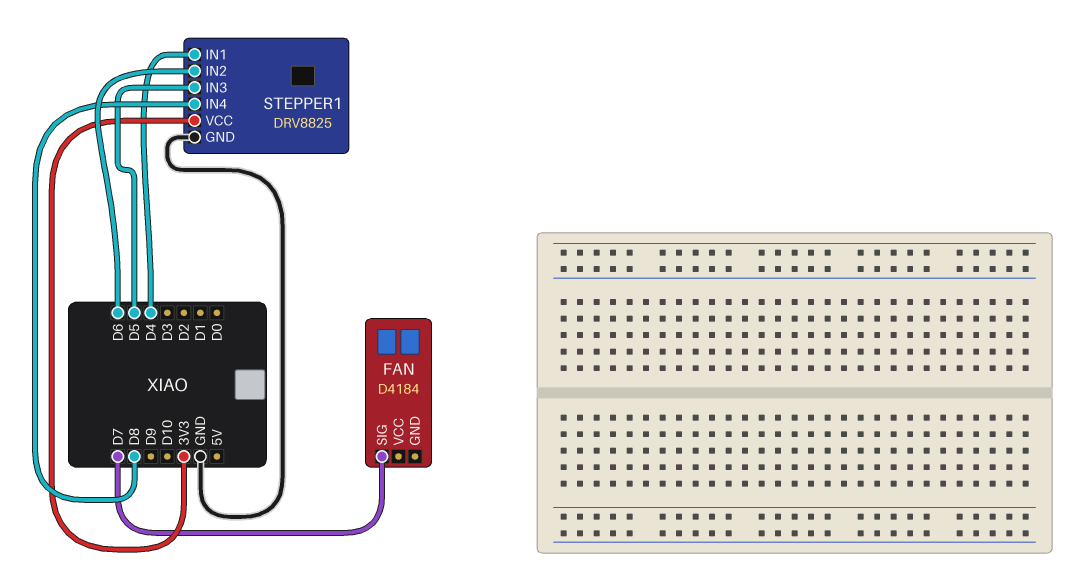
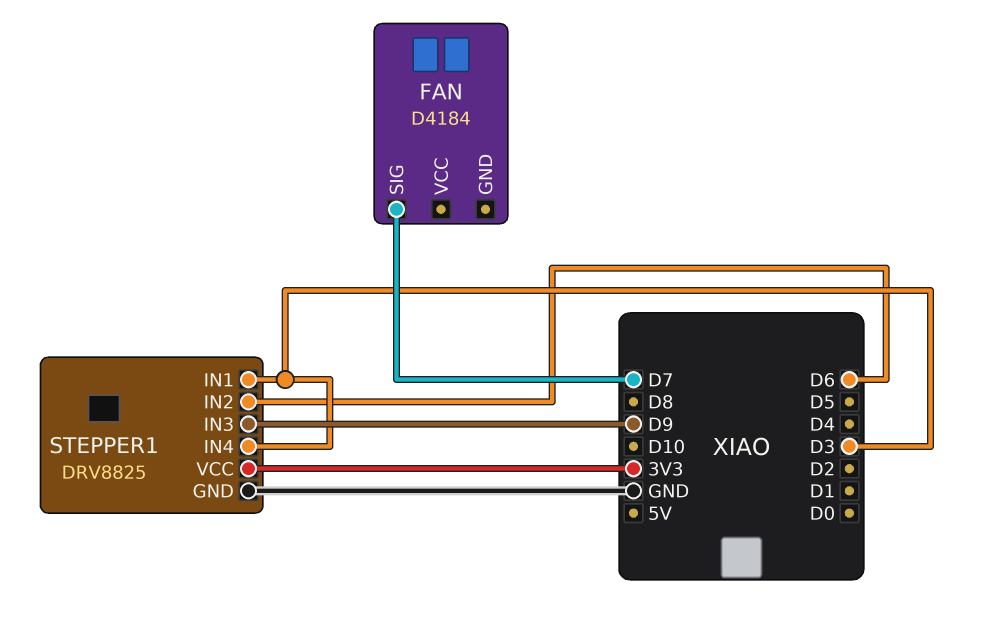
STEPPER1 pin IN1: D4 -> D3
STEPPER1 pin IN3: D5 -> D9
STEPPER1 pin IN4: D8 -> D3

